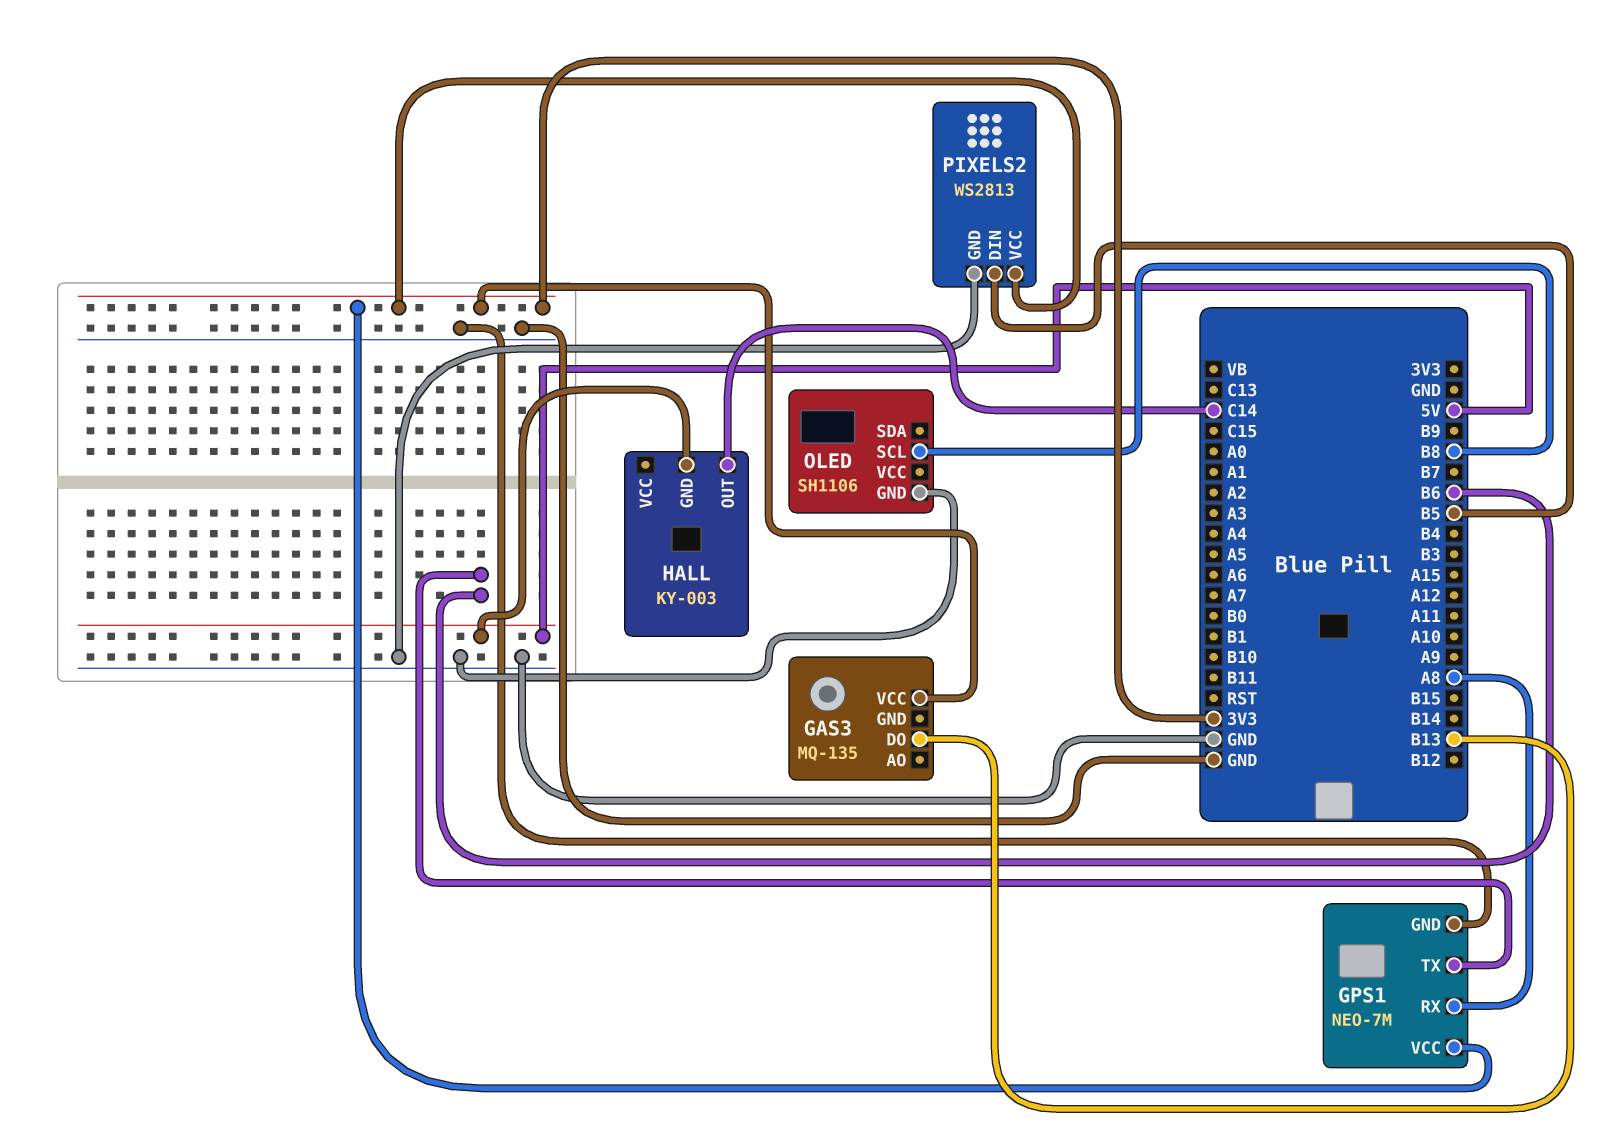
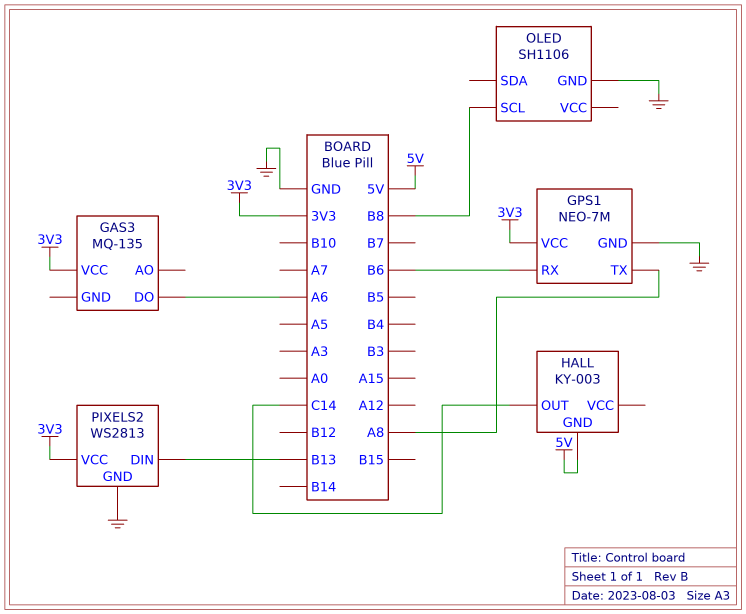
GAS3 pin DO: B13 -> A6
GPS1 pin RX: A8 -> B6
GPS1 pin TX: B6 -> A8
PIXELS2 pin DIN: B5 -> B13

